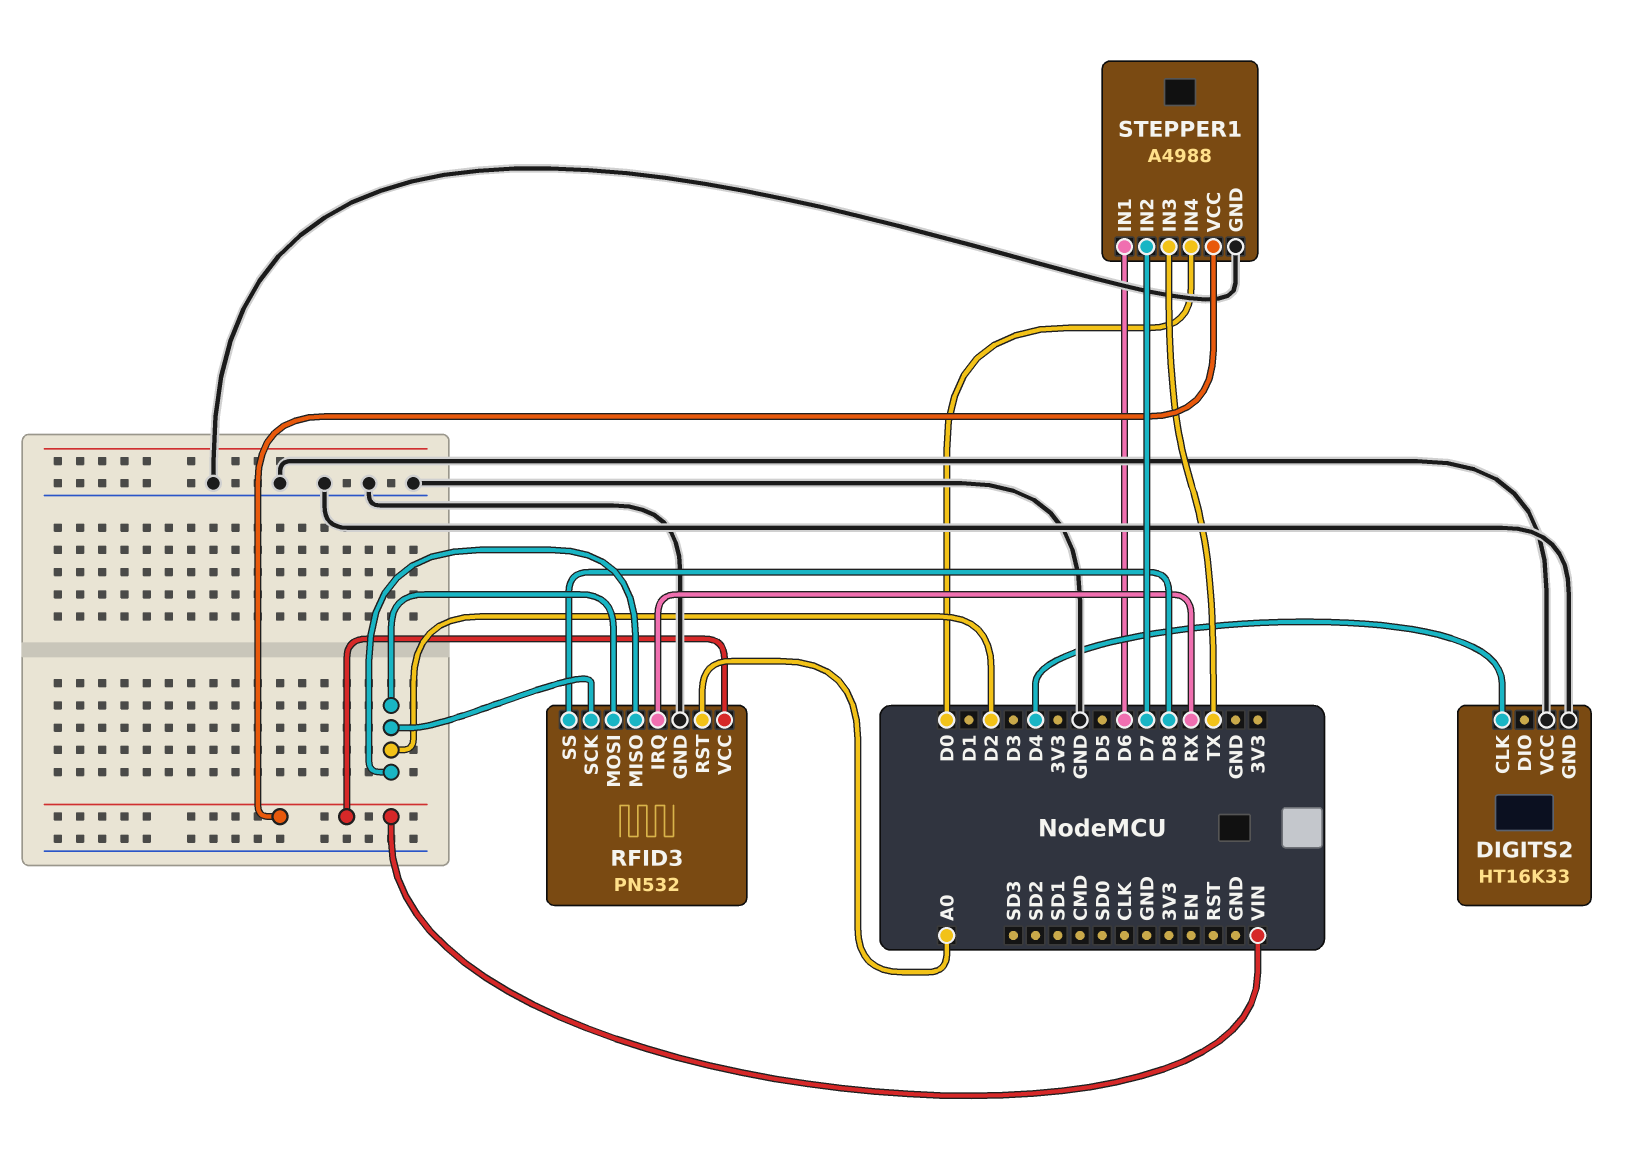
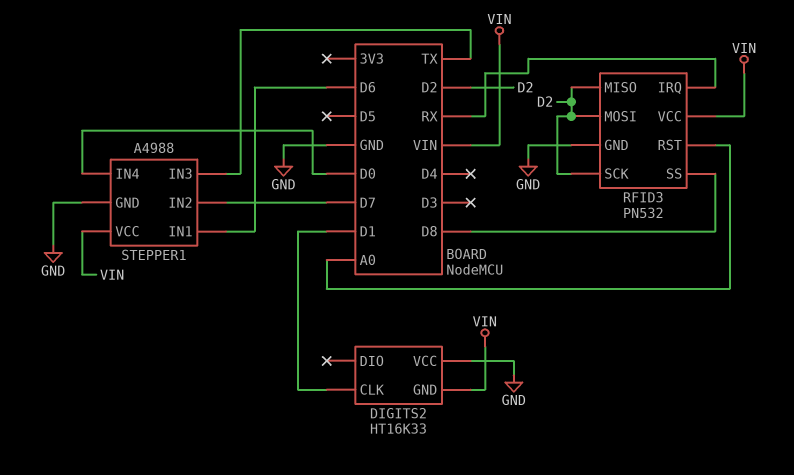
DIGITS2 pin CLK: D4 -> D1
DIGITS2 pin GND: GND -> VIN

